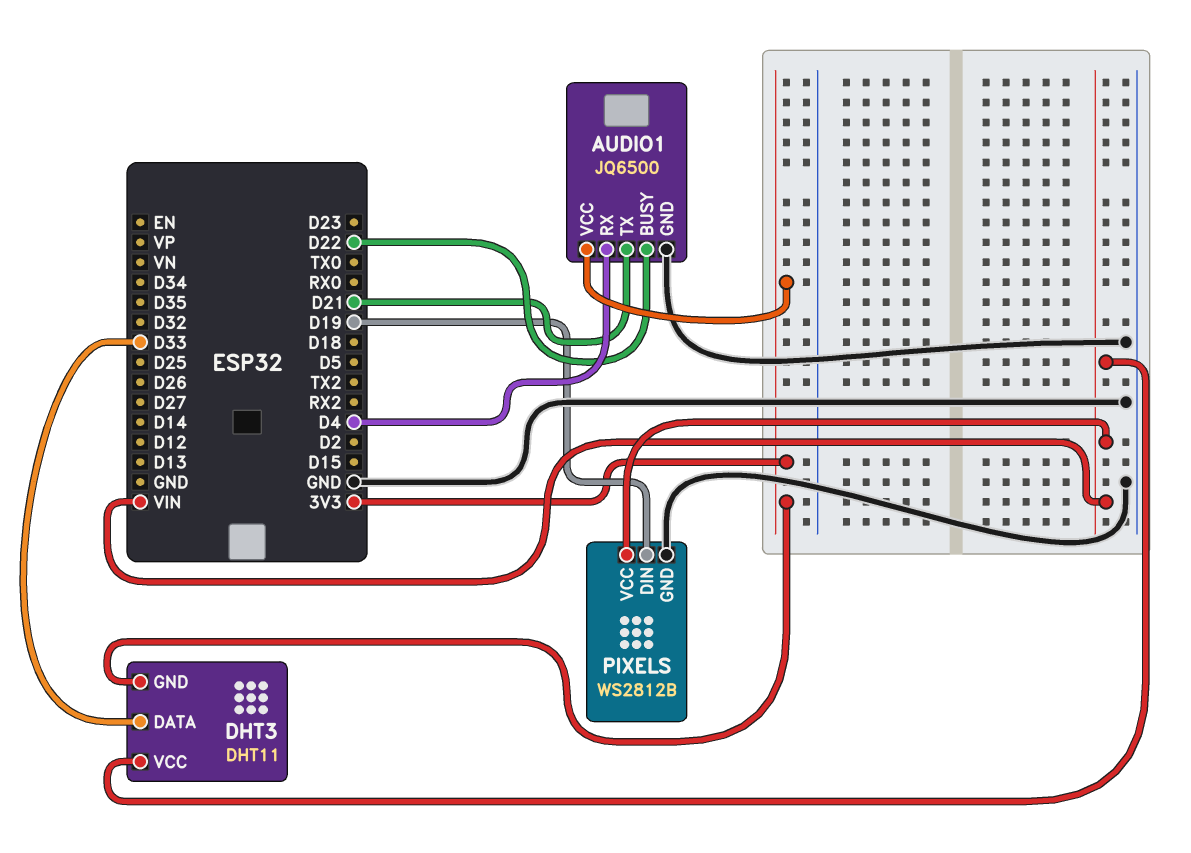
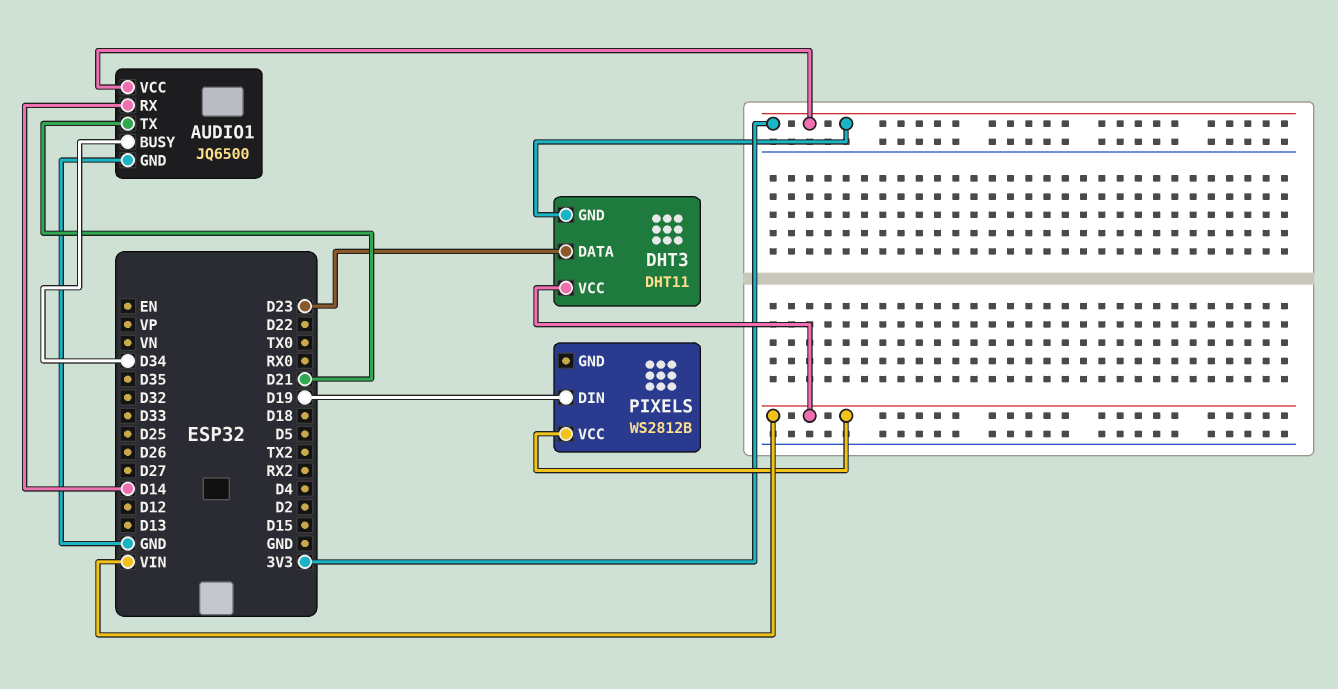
AUDIO1 pin BUSY: D22 -> D34
AUDIO1 pin RX: D4 -> D14
DHT3 pin DATA: D33 -> D23
PIXELS pin GND: GND -> none

